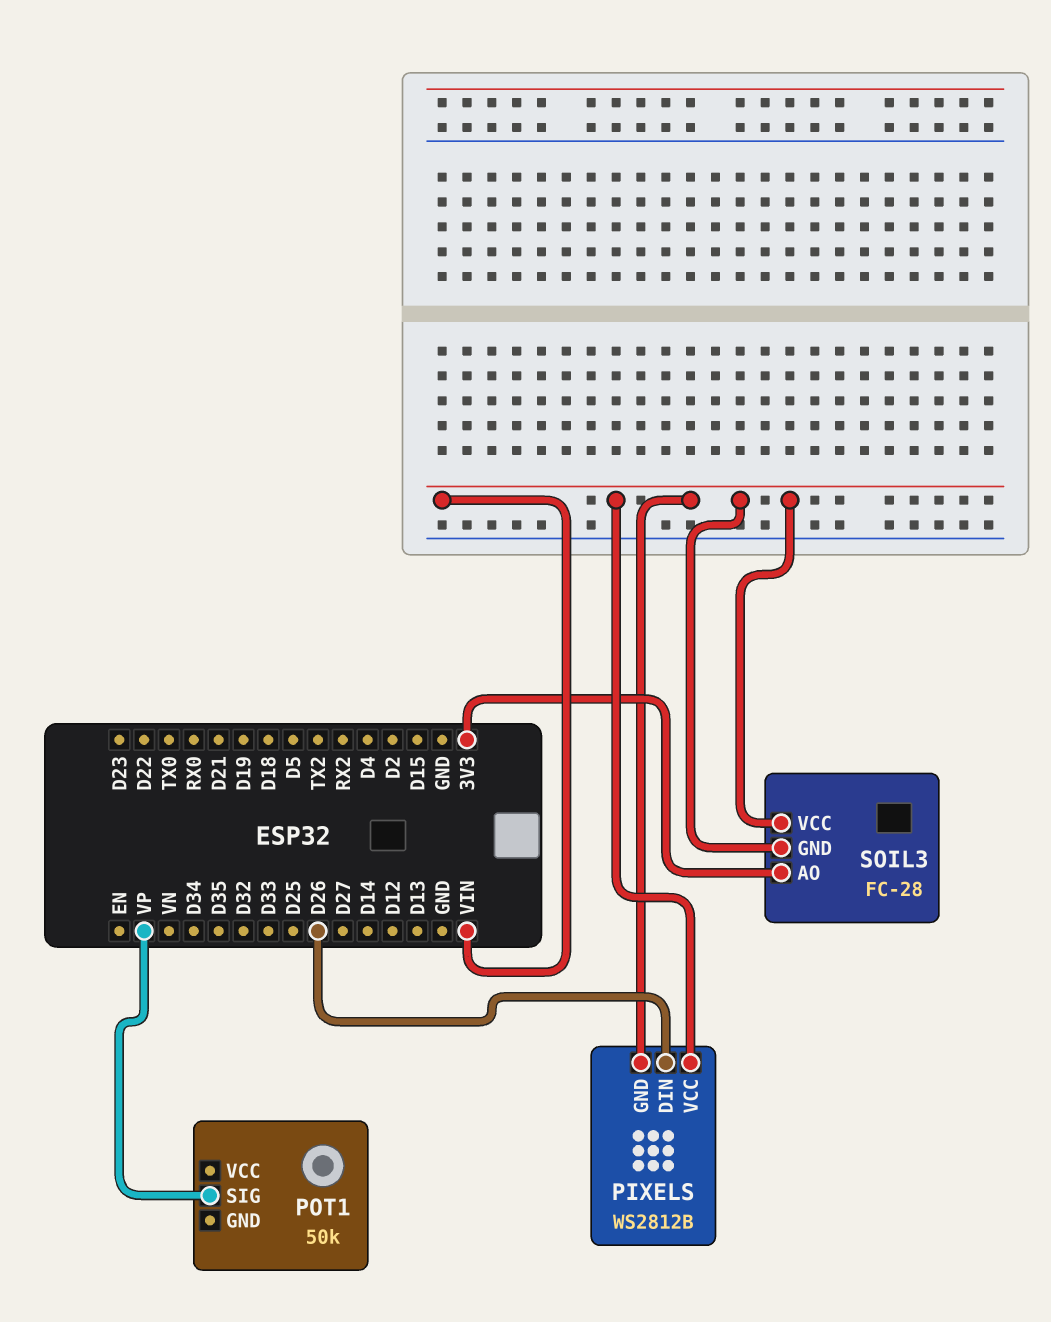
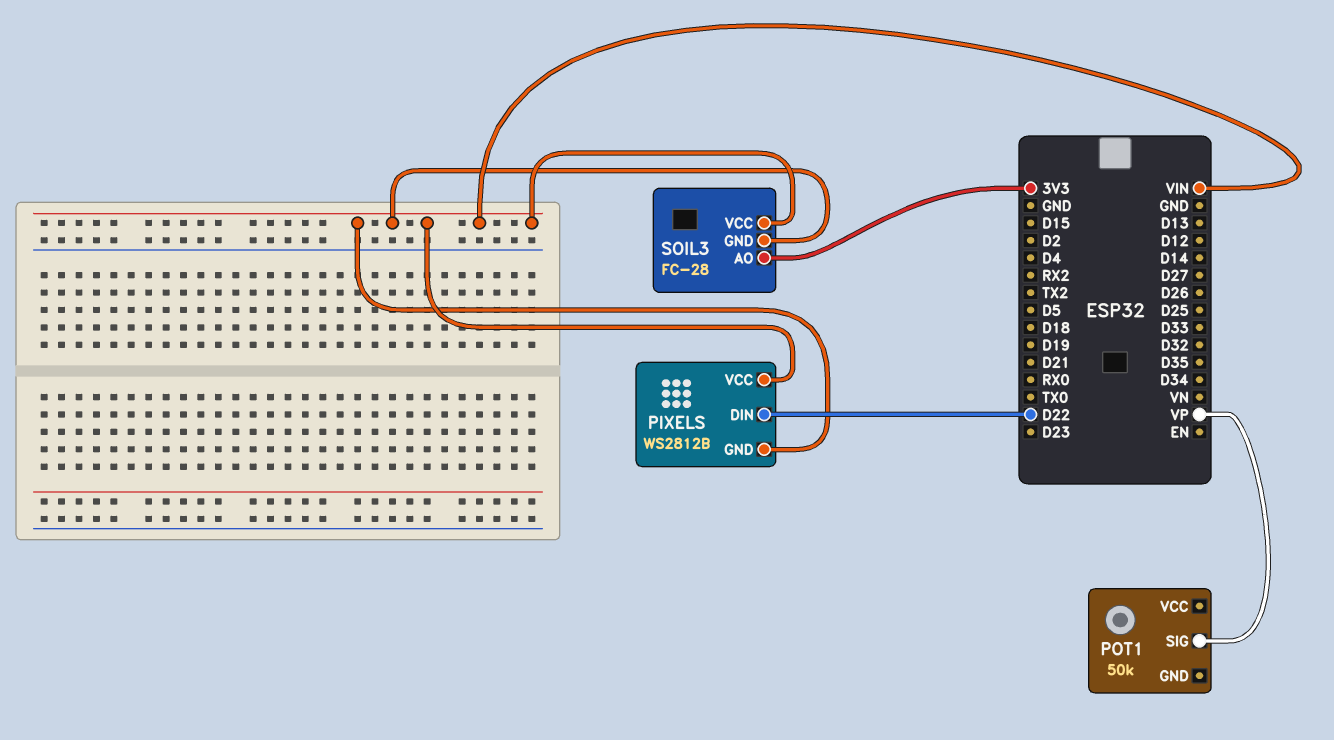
PIXELS pin DIN: D26 -> D22

